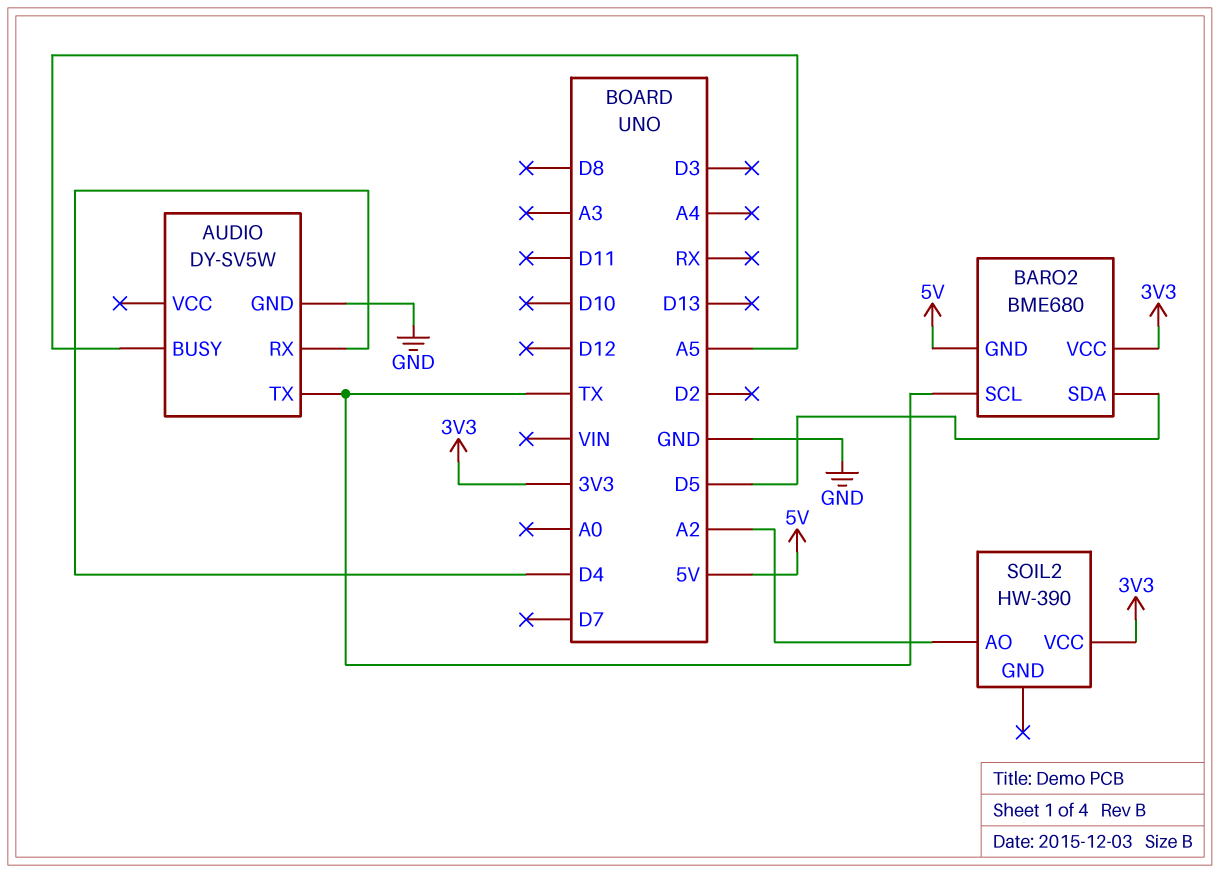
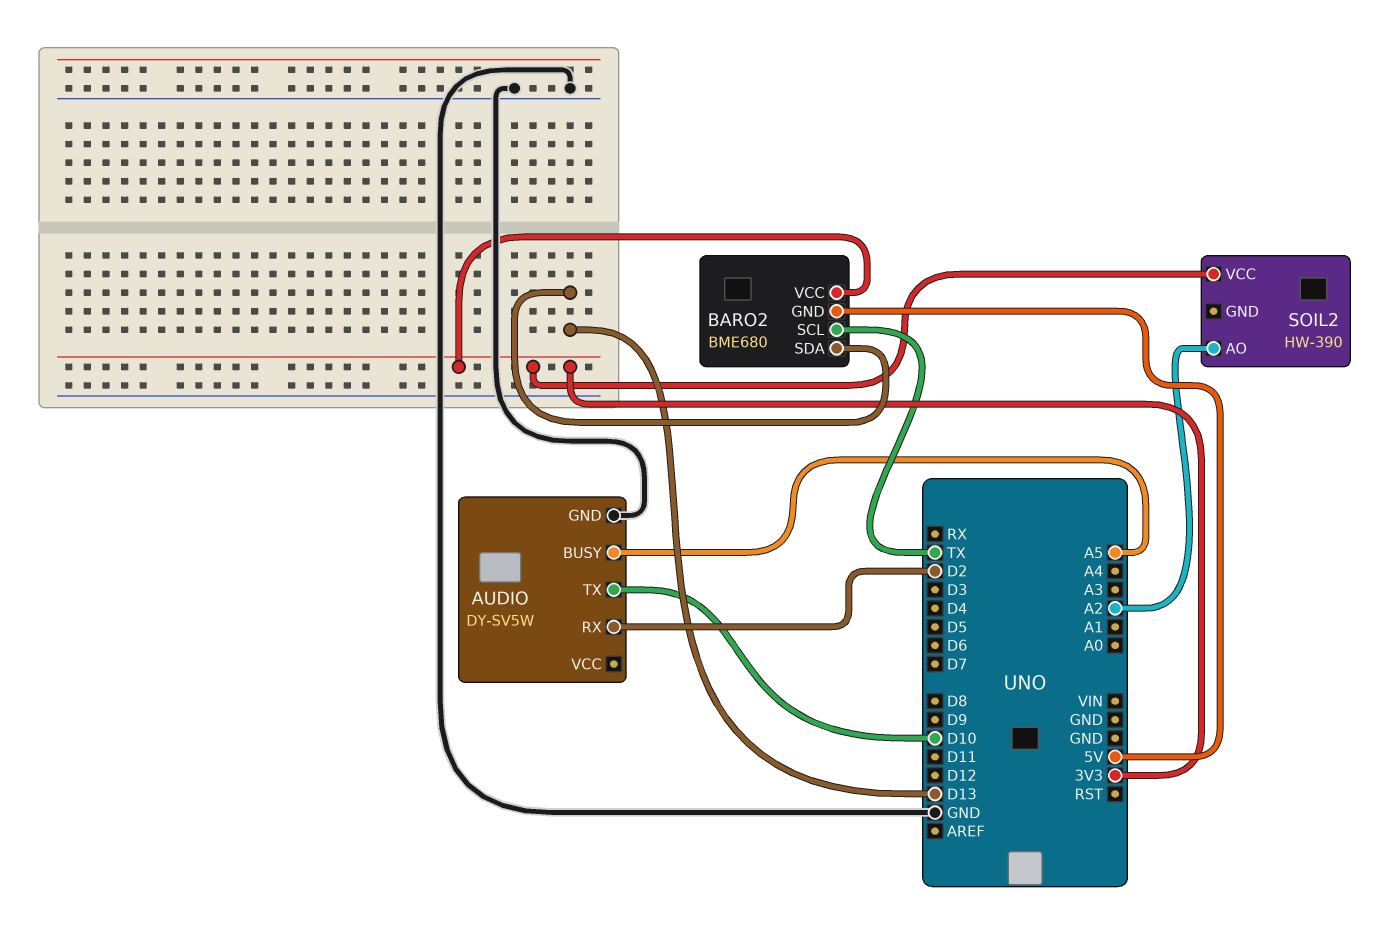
AUDIO pin RX: D4 -> D2
AUDIO pin TX: TX -> D10
BARO2 pin SDA: D5 -> D13

